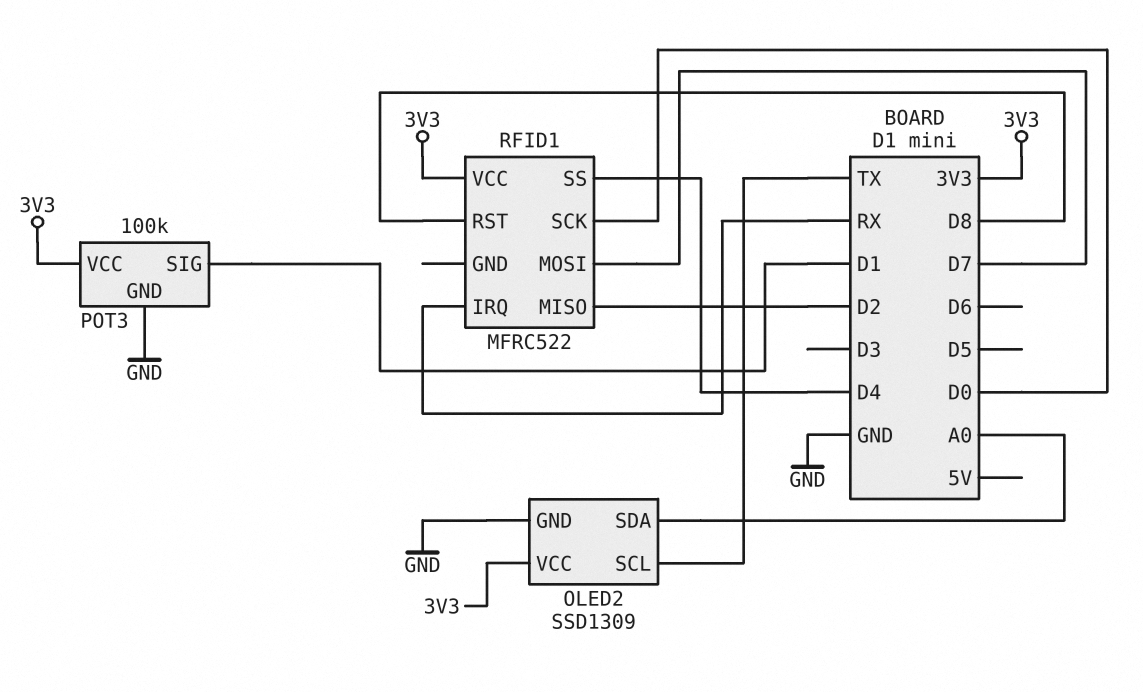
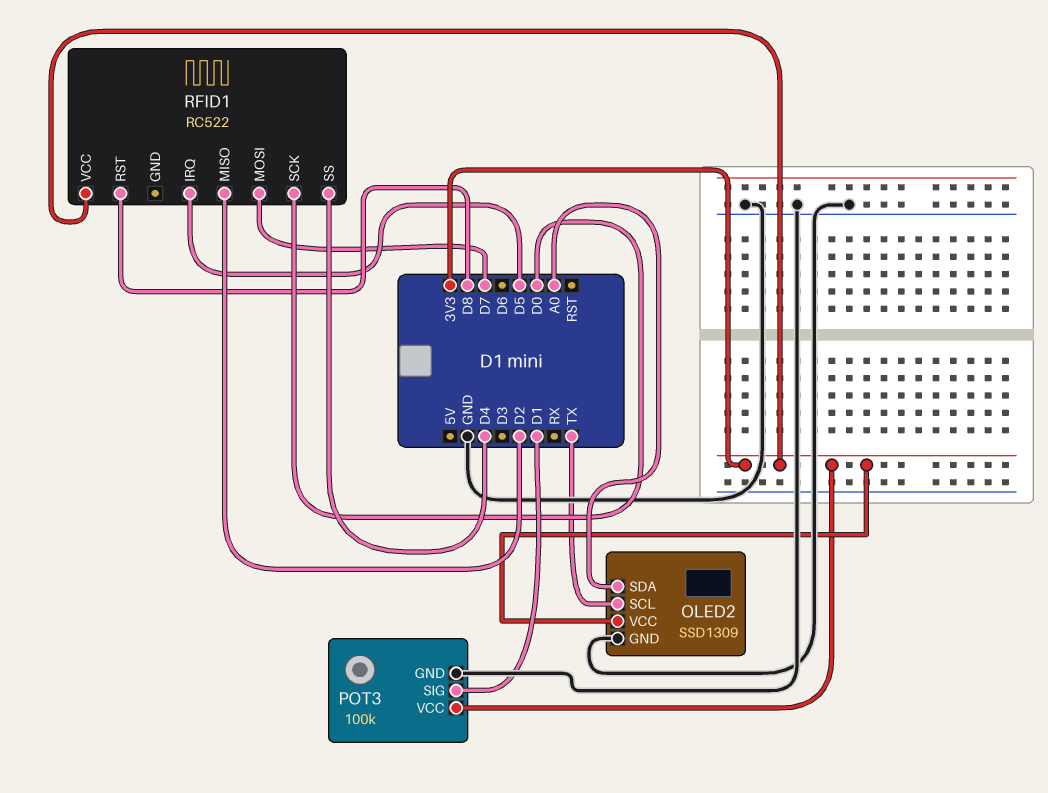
RFID1: MFRC522 -> RC522
RFID1 pin IRQ: RX -> D5

